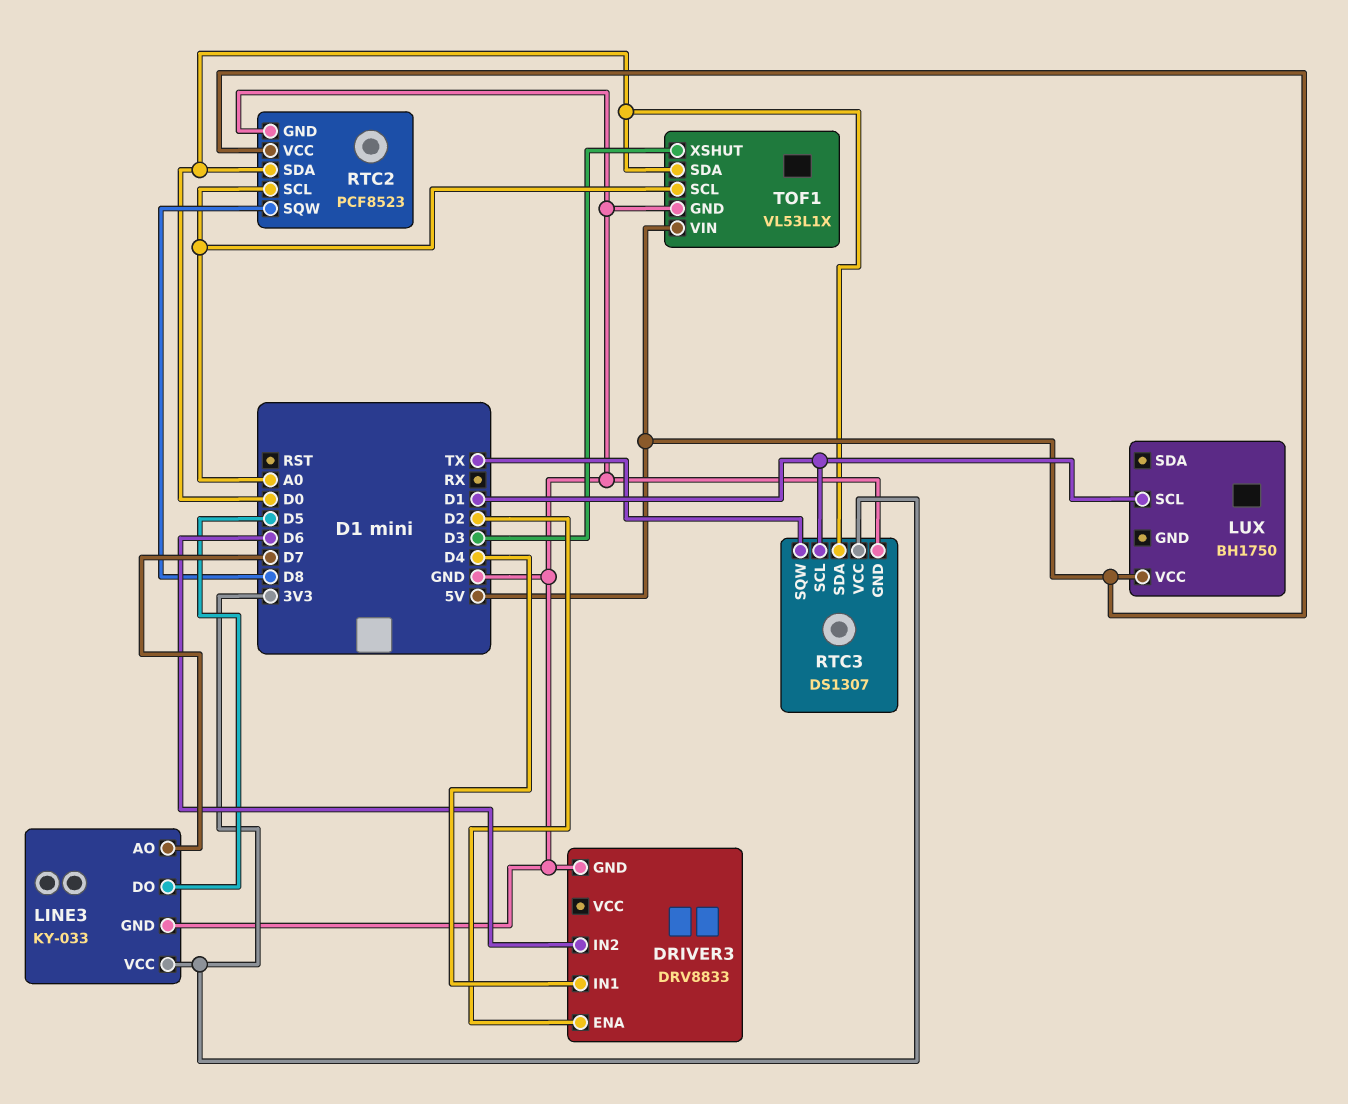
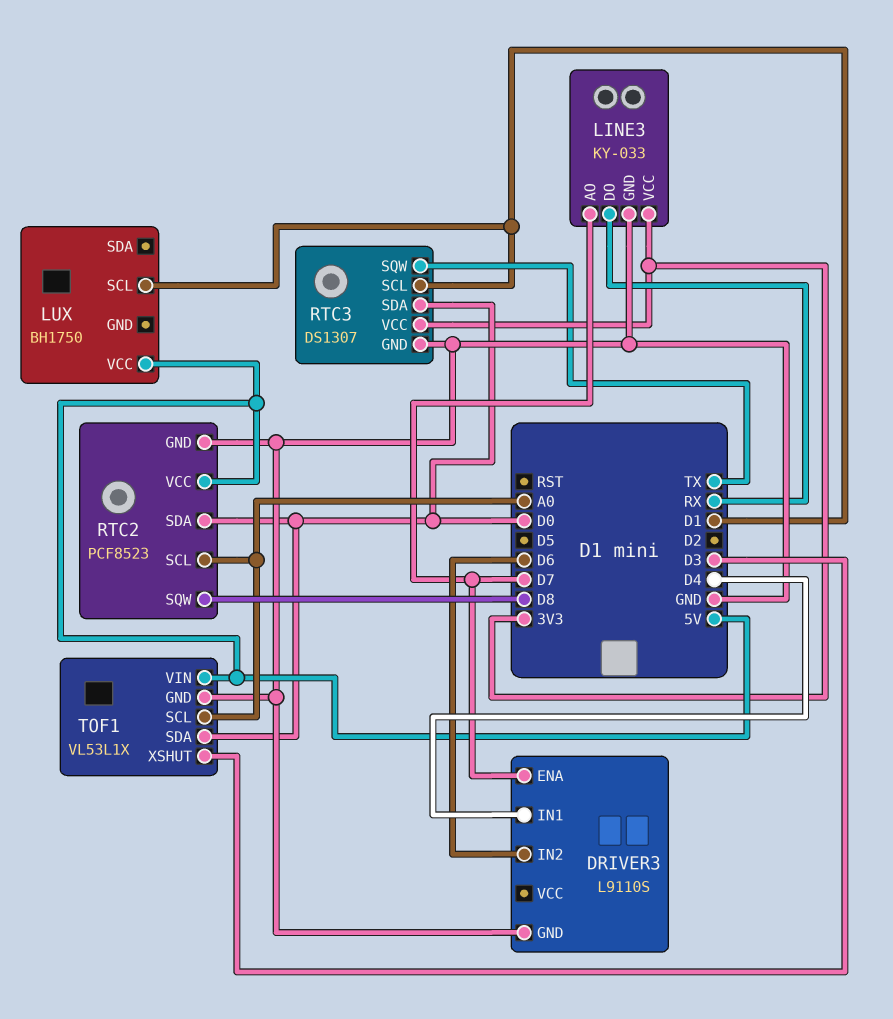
DRIVER3: DRV8833 -> L9110S
DRIVER3 pin ENA: D2 -> D7
LINE3 pin DO: D5 -> RX

